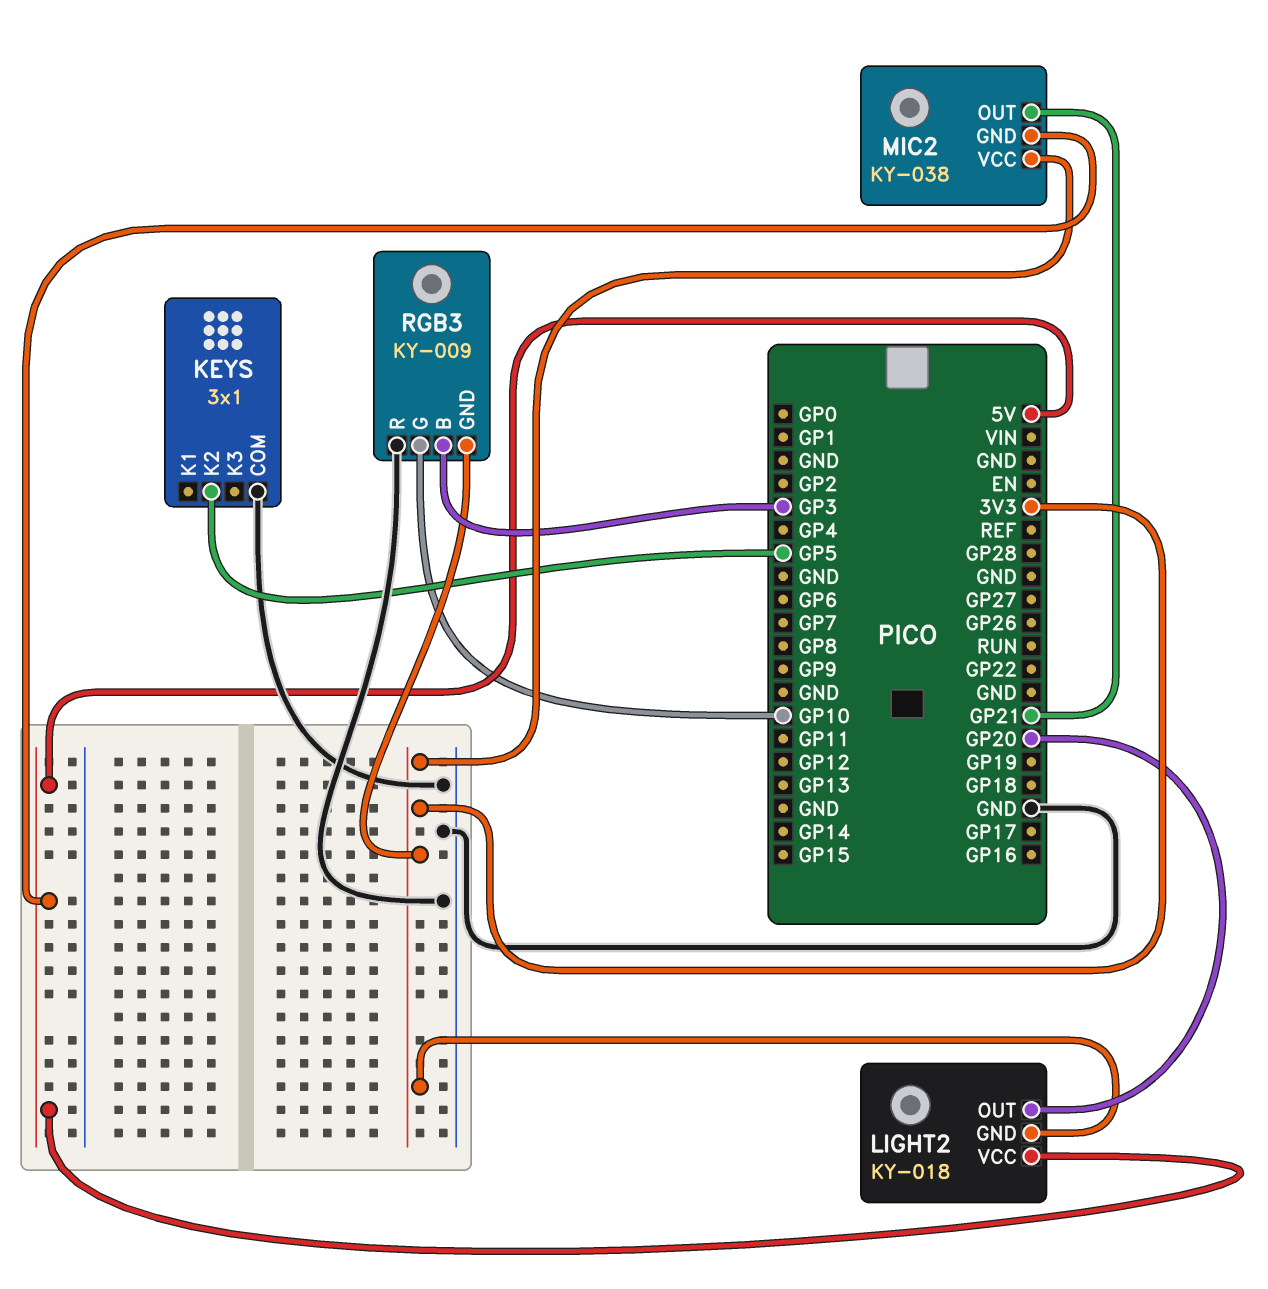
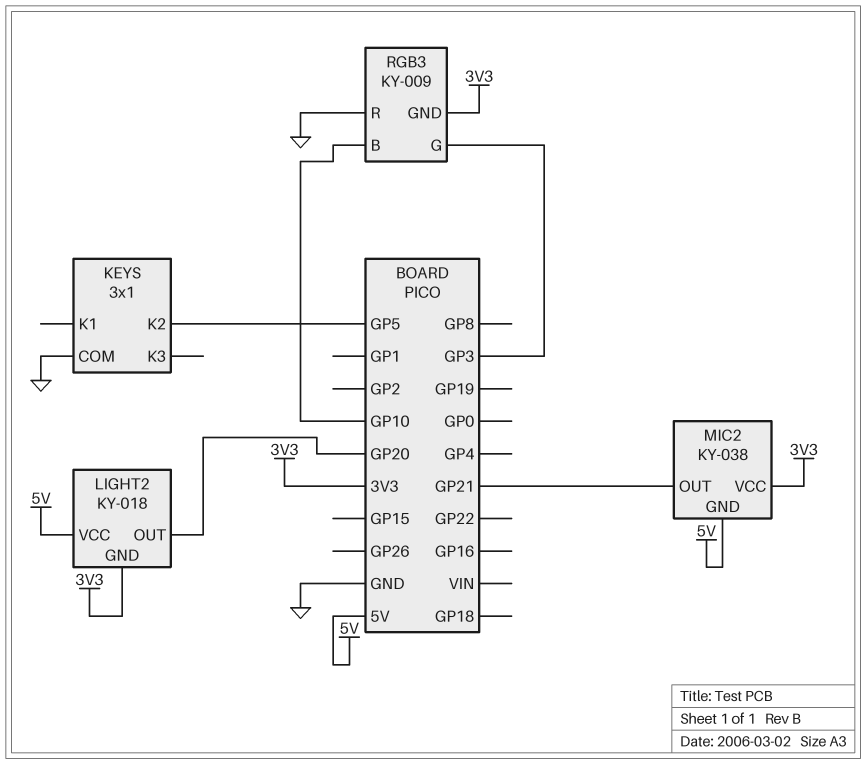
RGB3 pin B: GP3 -> GP10
RGB3 pin G: GP10 -> GP3

